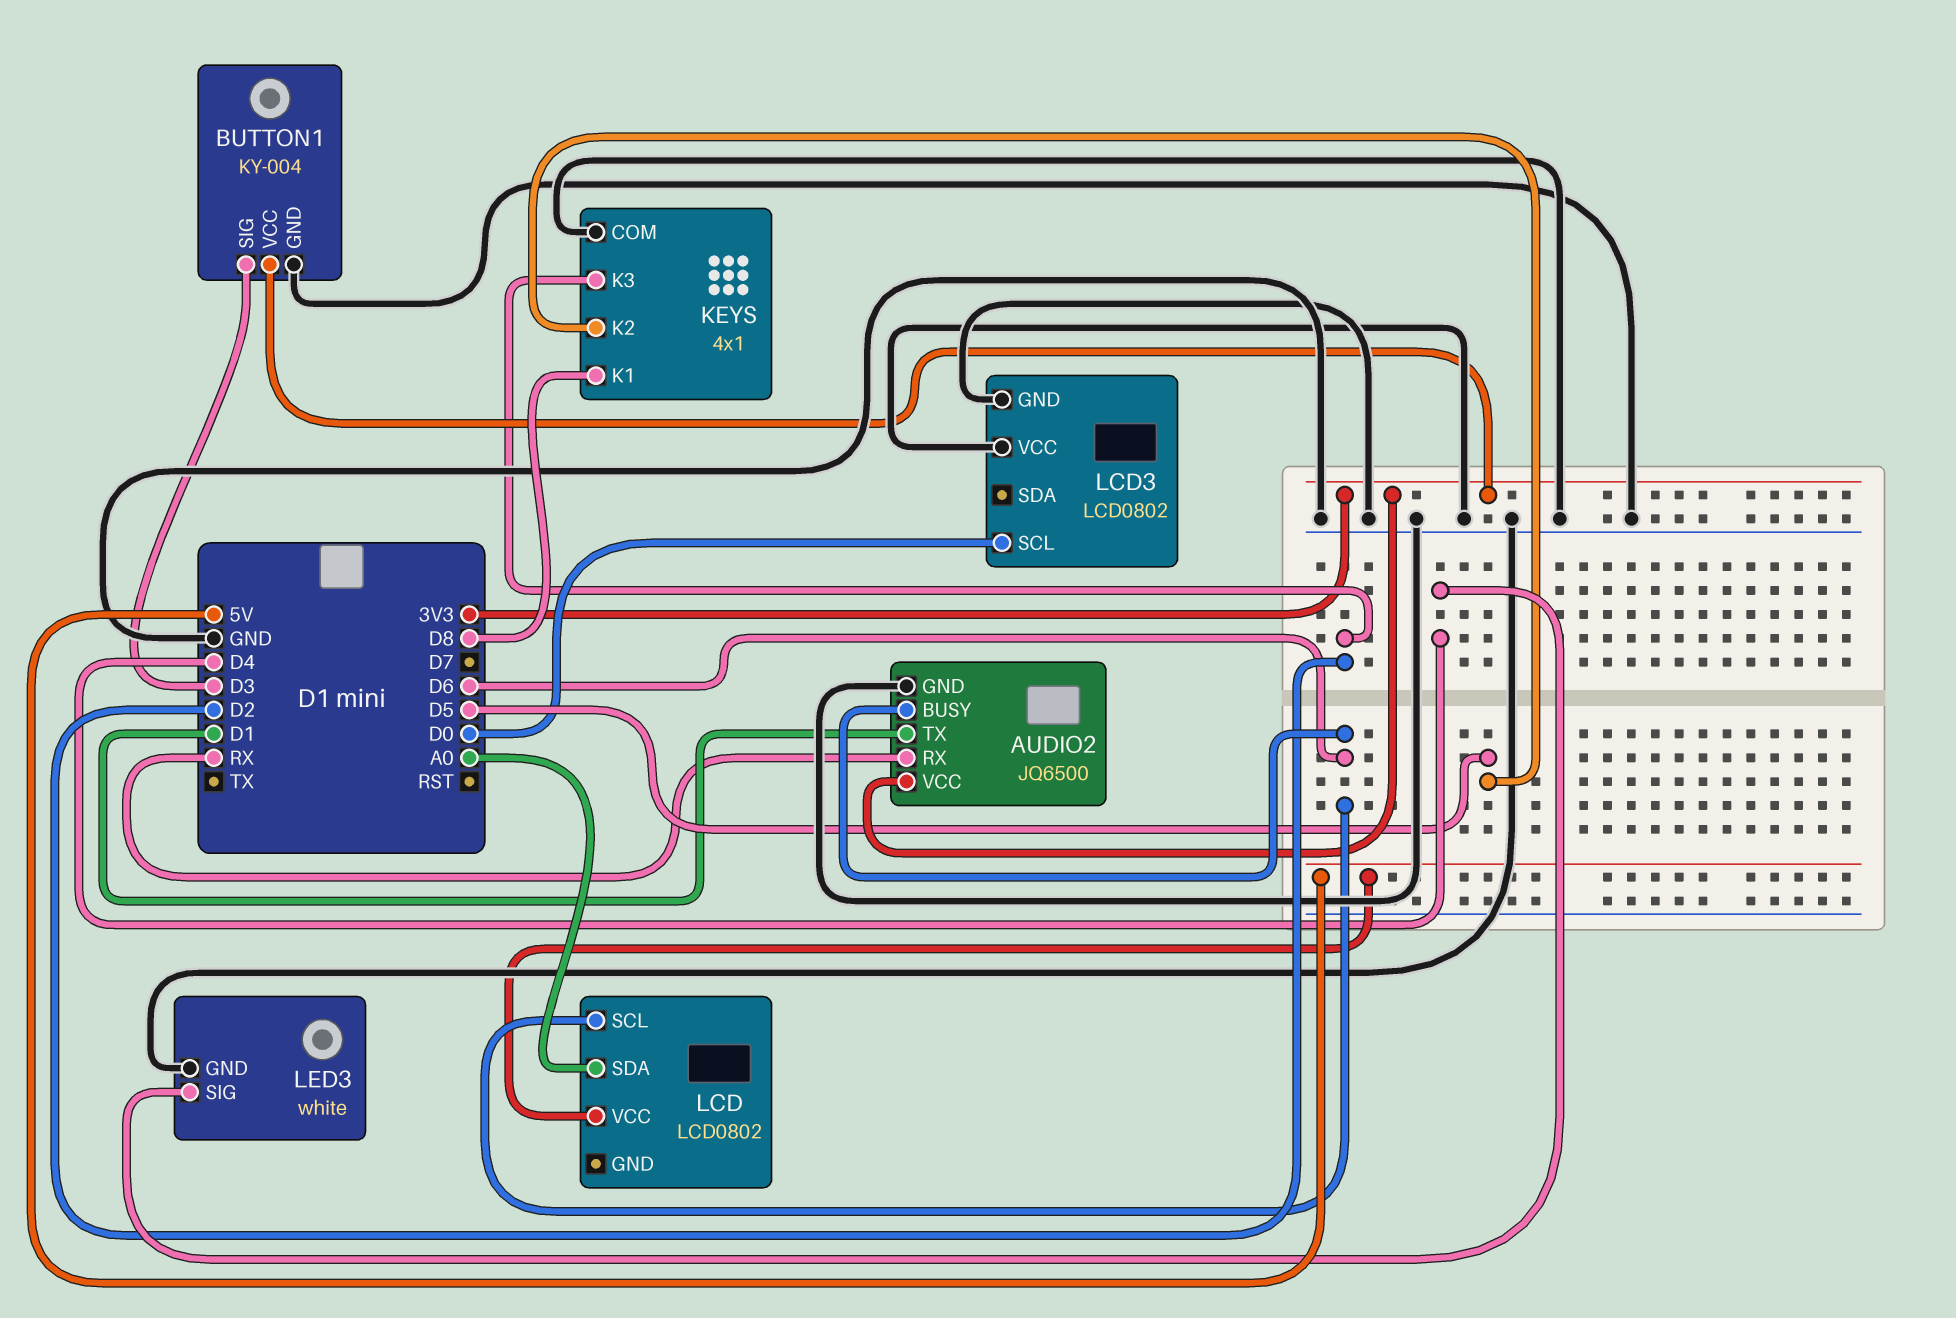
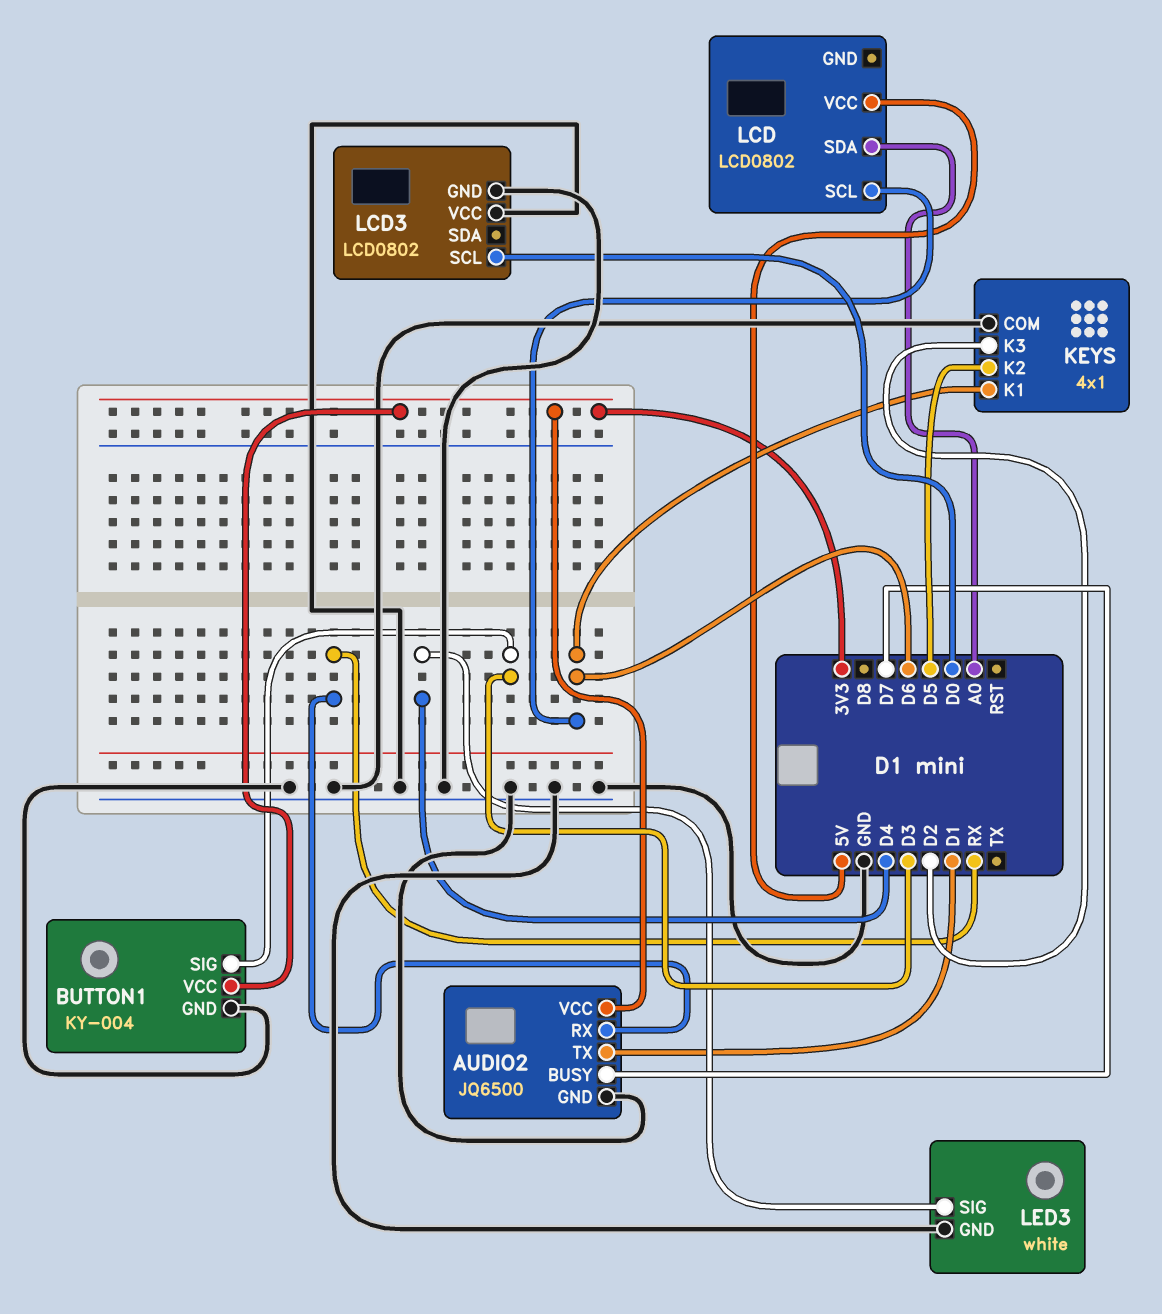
AUDIO2 pin BUSY: D6 -> D7
KEYS pin K1: D8 -> D6

